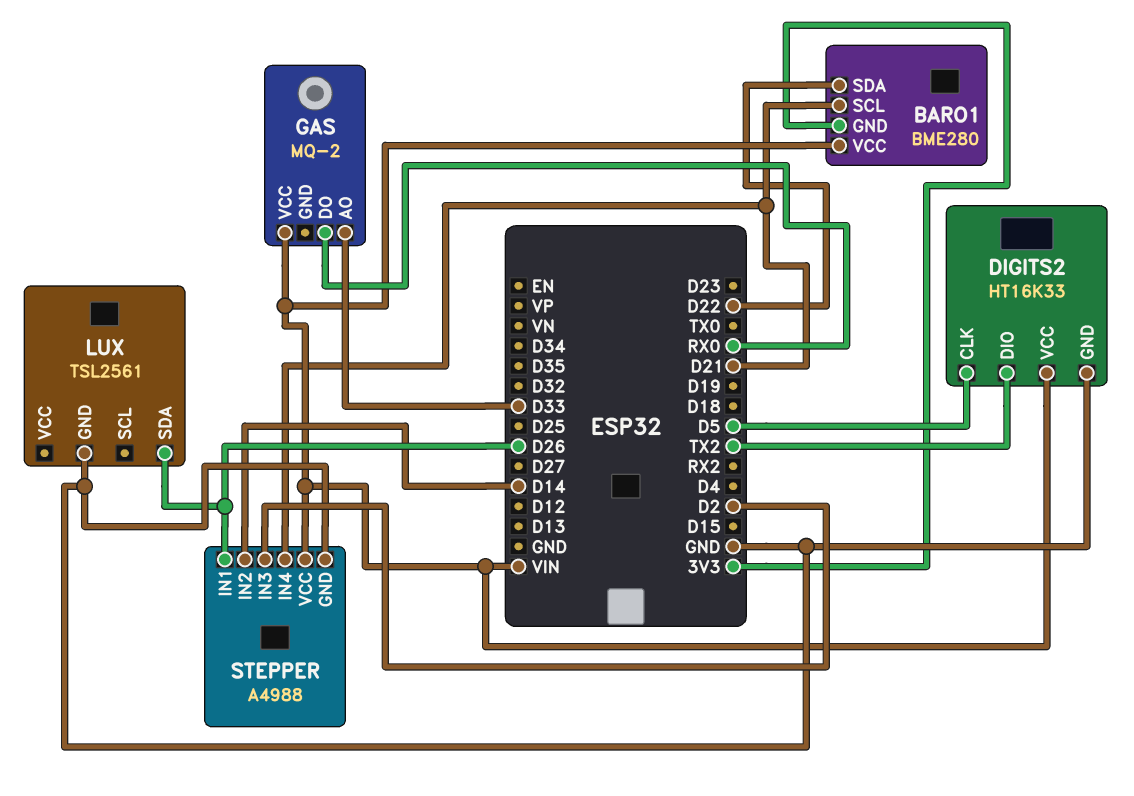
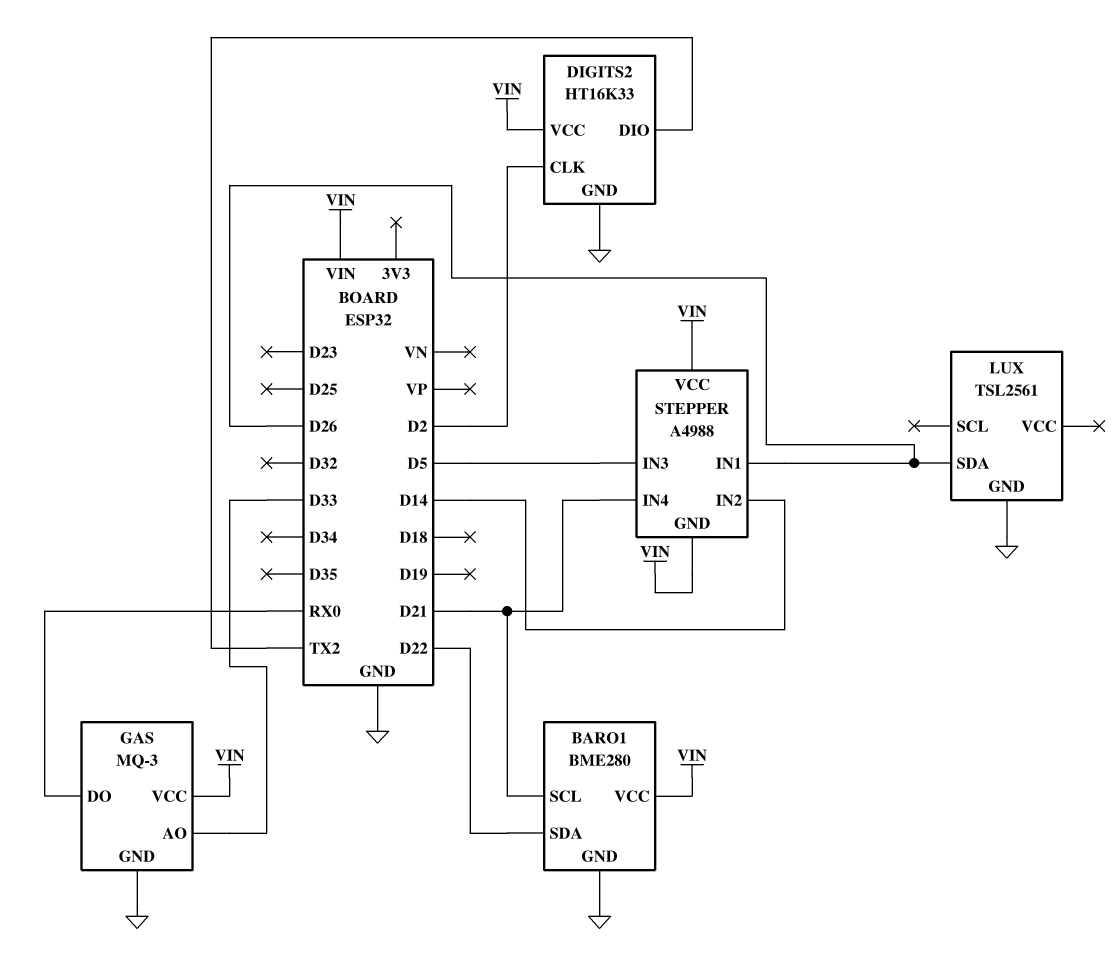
BARO1 pin GND: 3V3 -> GND
DIGITS2 pin CLK: D5 -> D2
GAS: MQ-2 -> MQ-3
GAS pin GND: none -> GND
STEPPER pin GND: GND -> VIN
STEPPER pin IN3: D2 -> D5

